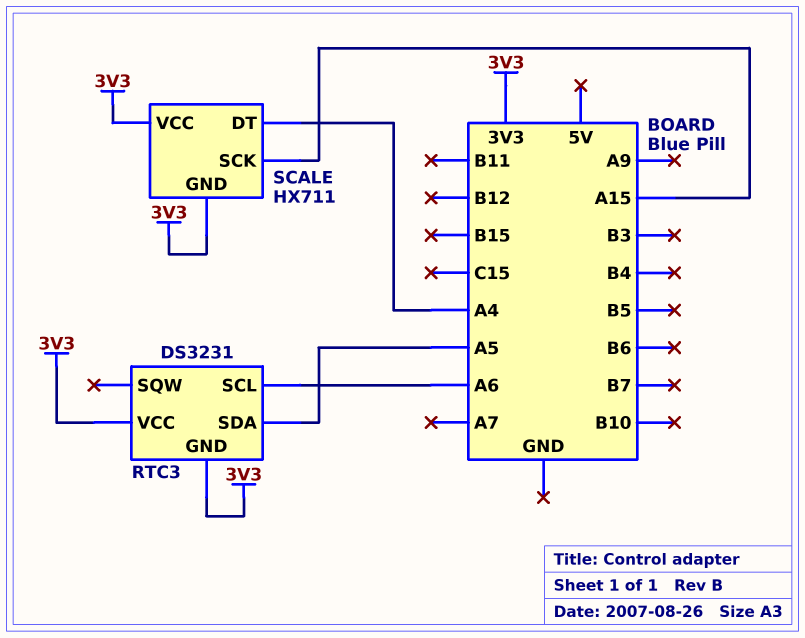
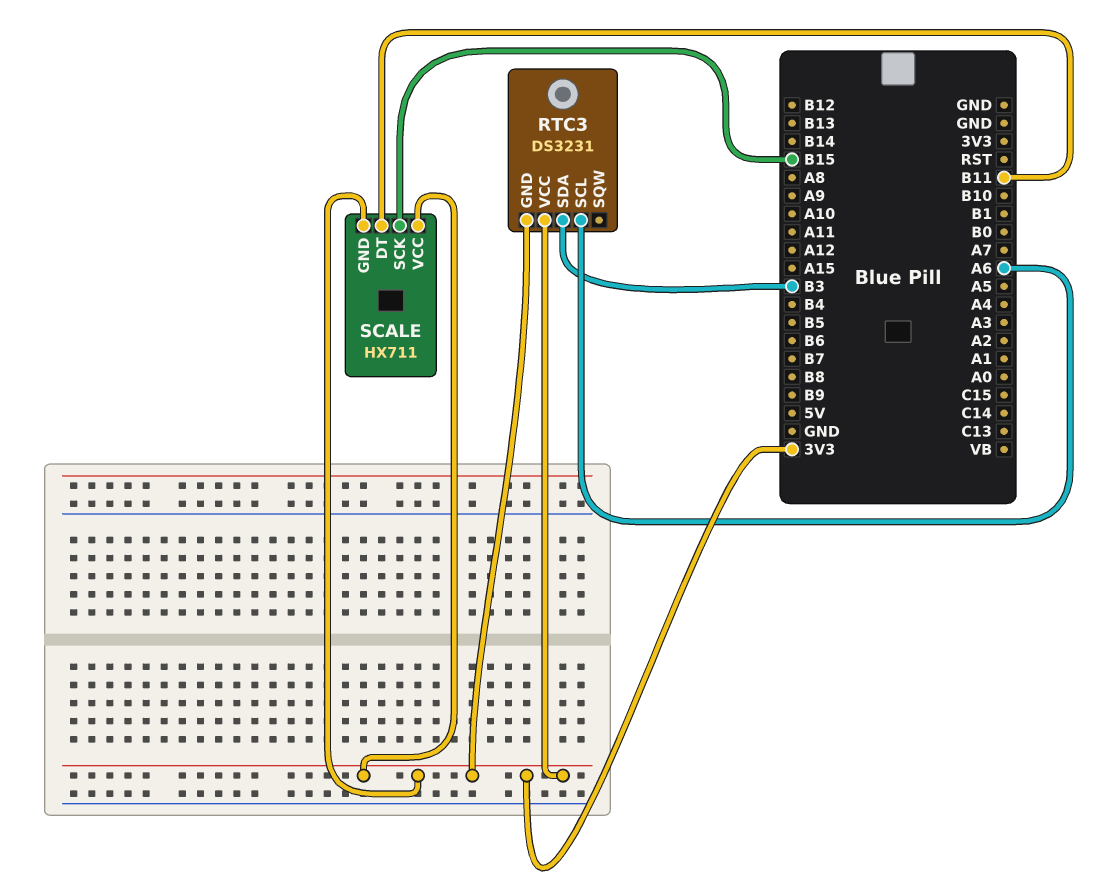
RTC3 pin SDA: A5 -> B3
SCALE pin DT: A4 -> B11
SCALE pin SCK: A15 -> B15

